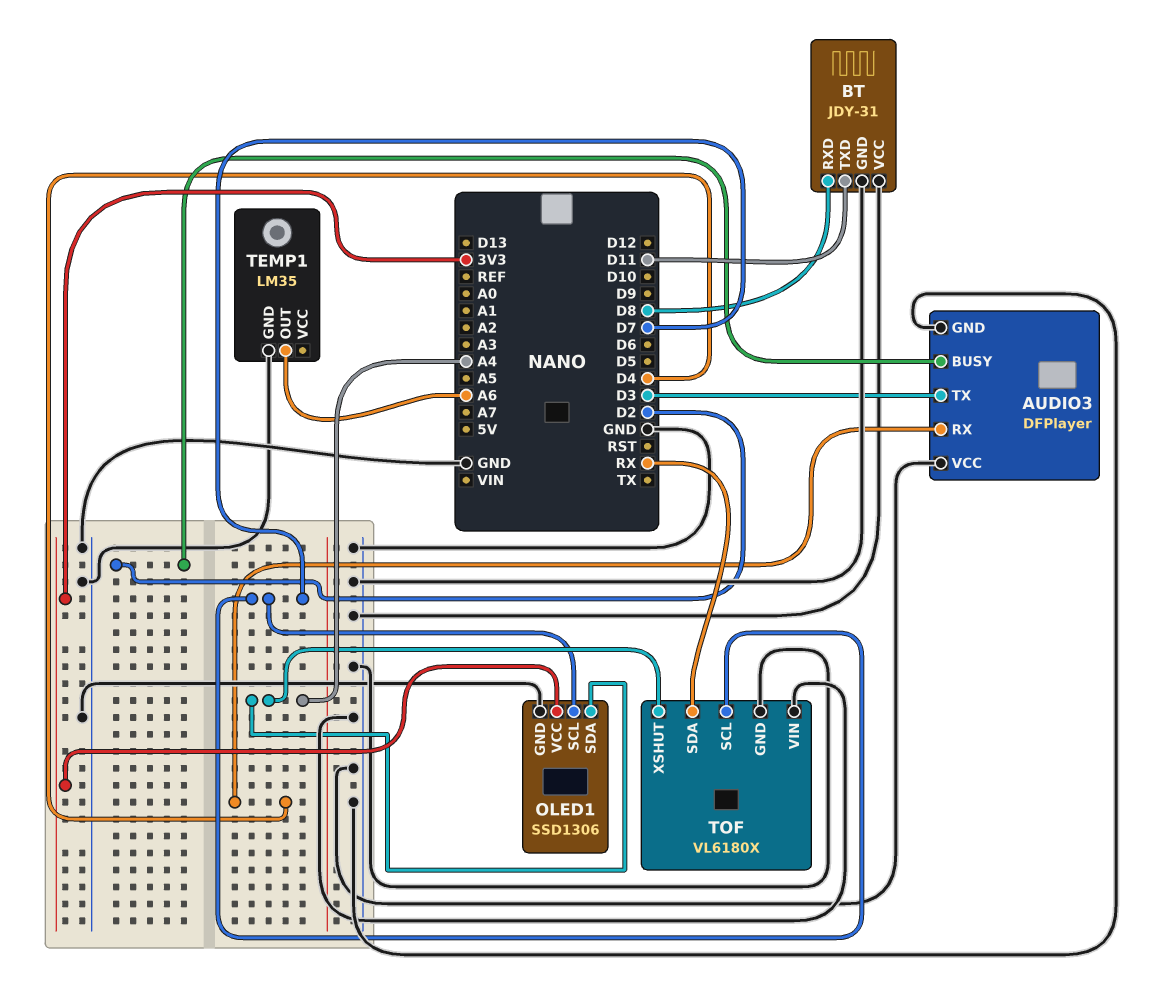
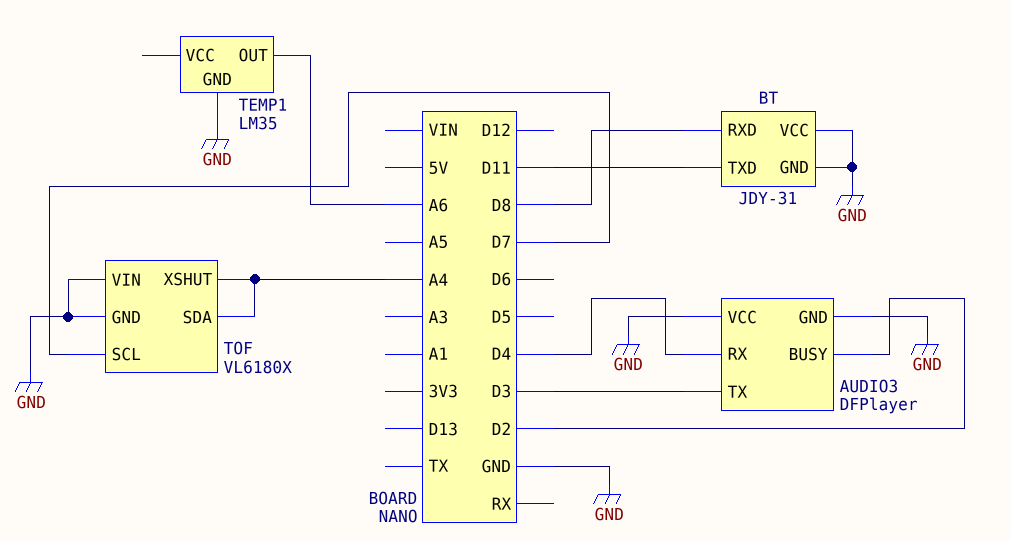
OLED1: SSD1306 -> none
OLED1 pin GND: GND -> none
OLED1 pin SCL: D7 -> none
OLED1 pin SDA: A4 -> none
OLED1 pin VCC: 3V3 -> none
TOF pin SDA: RX -> A4

